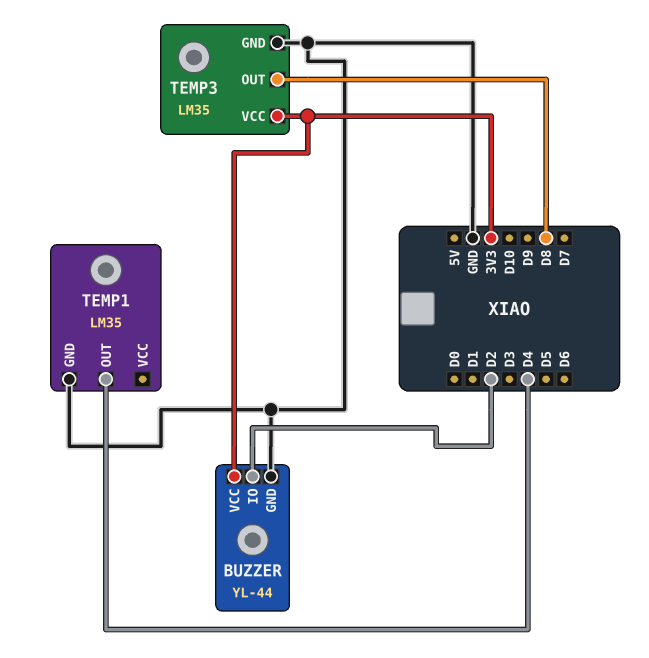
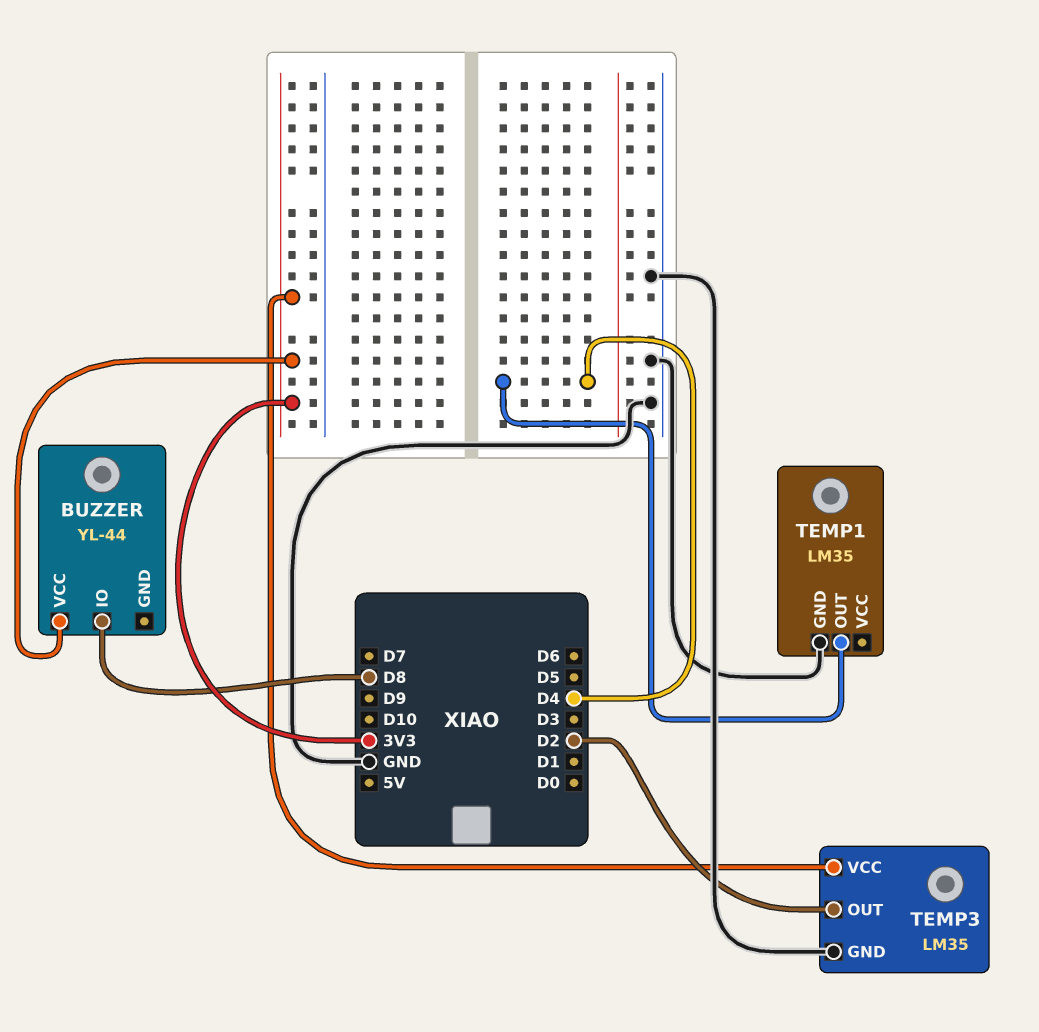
BUZZER pin GND: GND -> none
BUZZER pin IO: D2 -> D8
TEMP3 pin OUT: D8 -> D2

